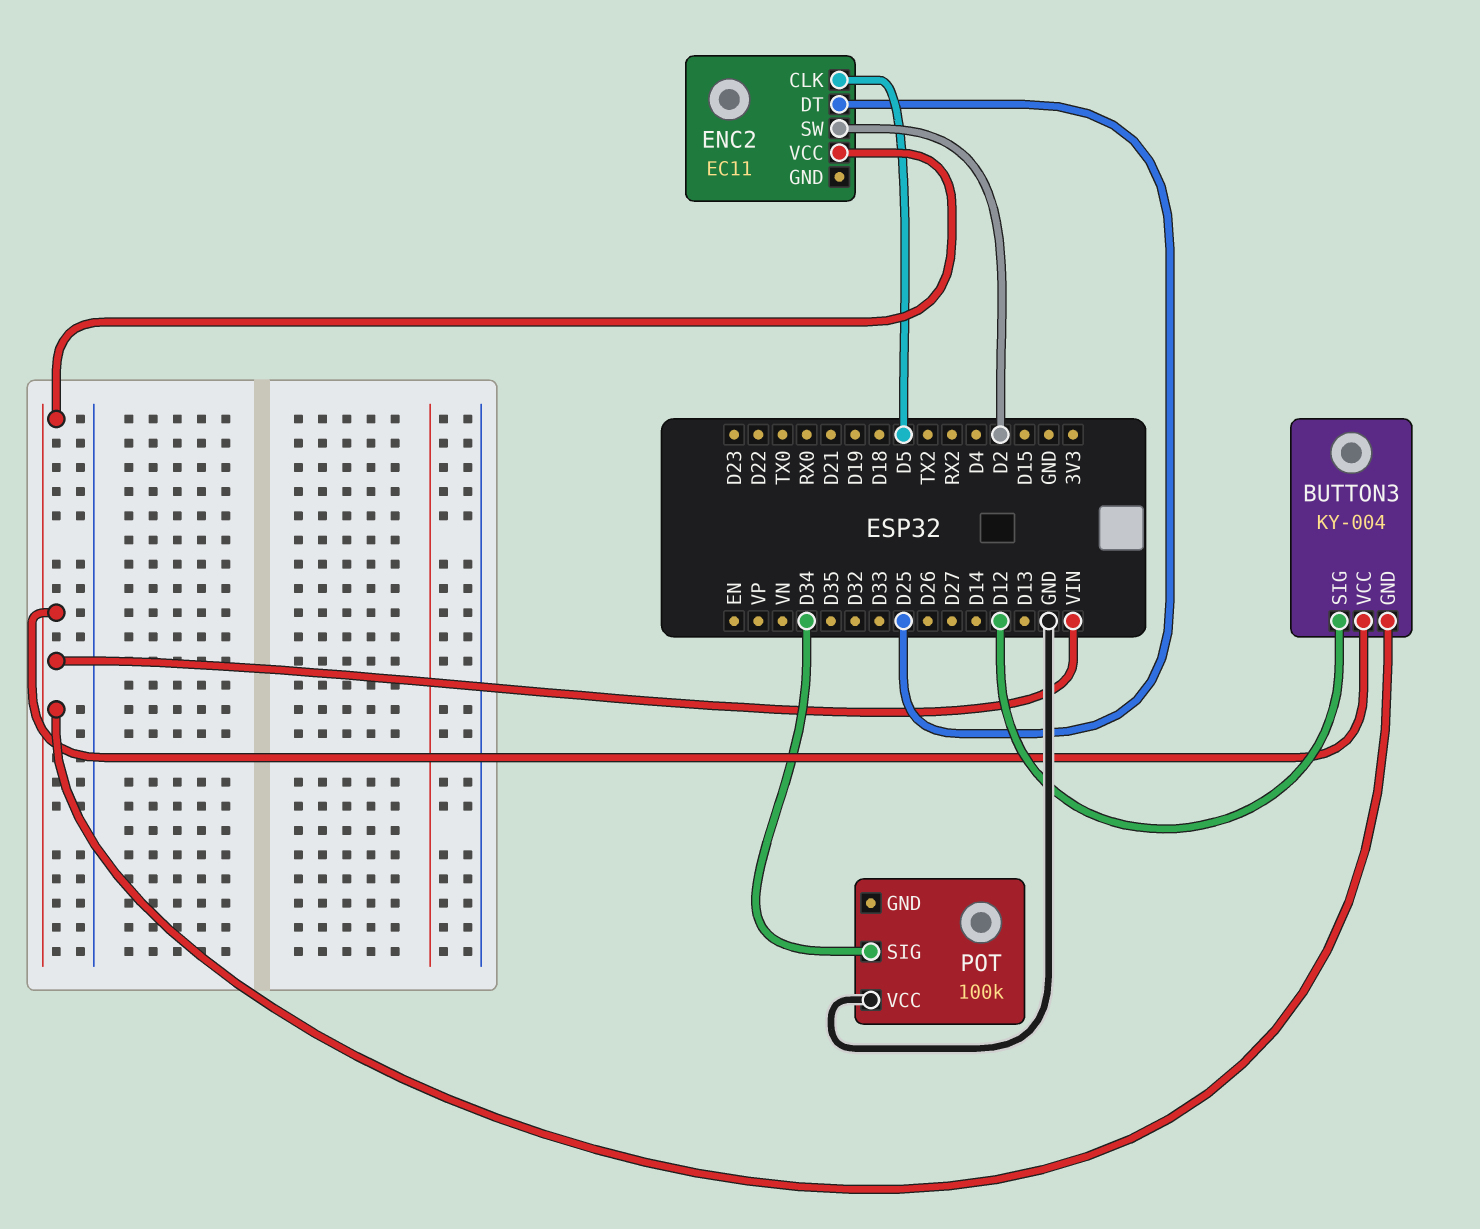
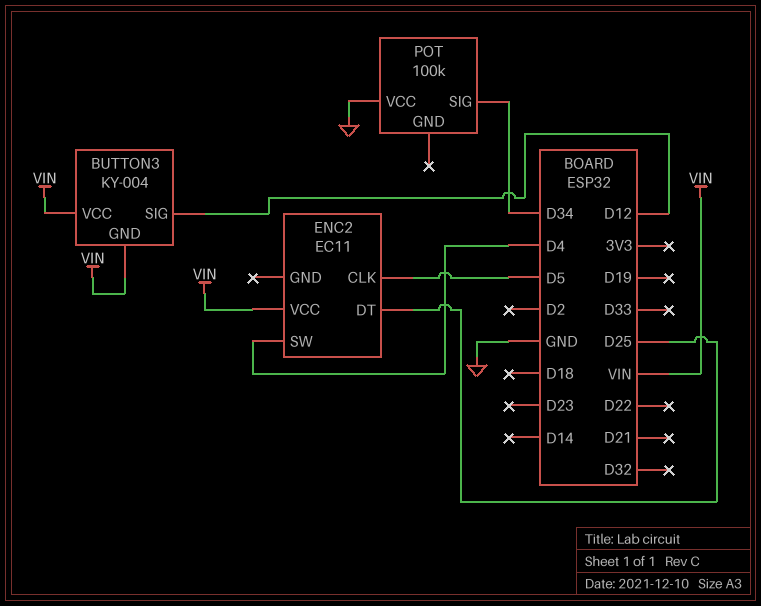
ENC2 pin SW: D2 -> D4

